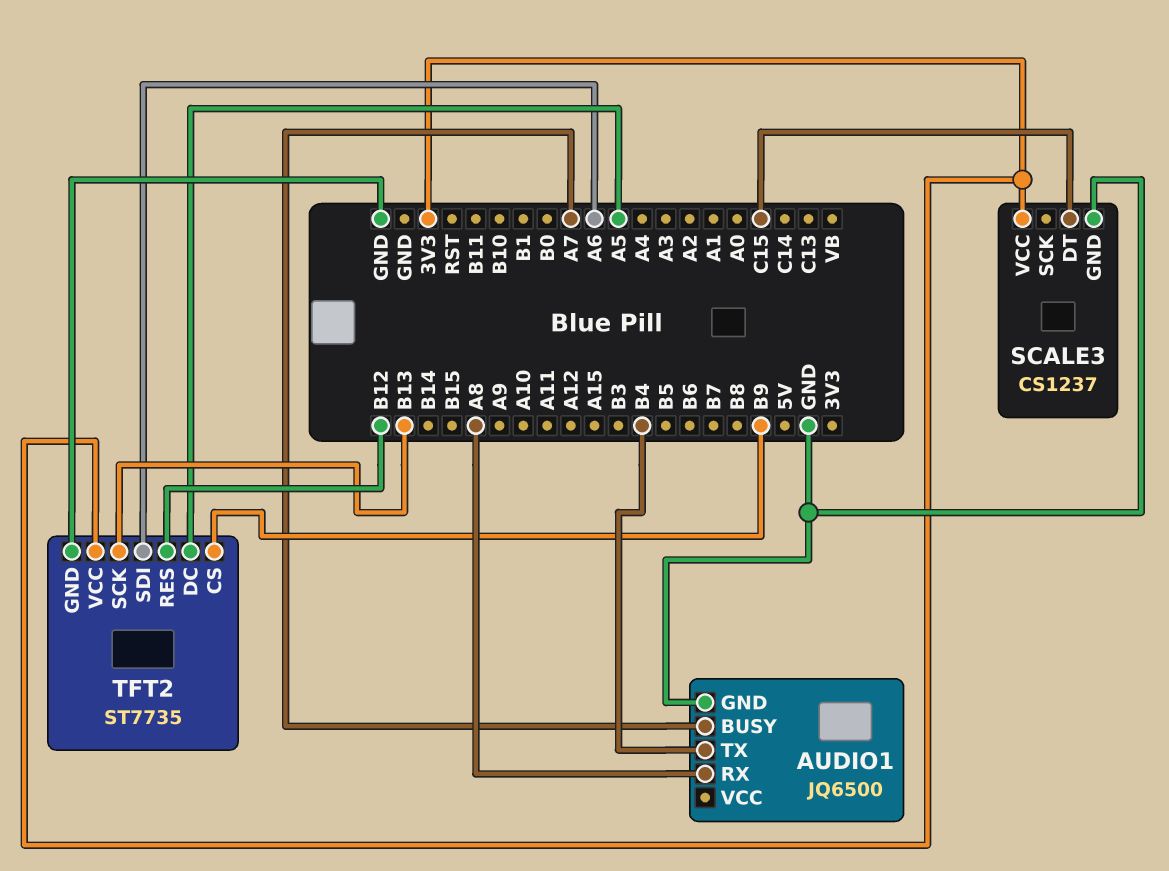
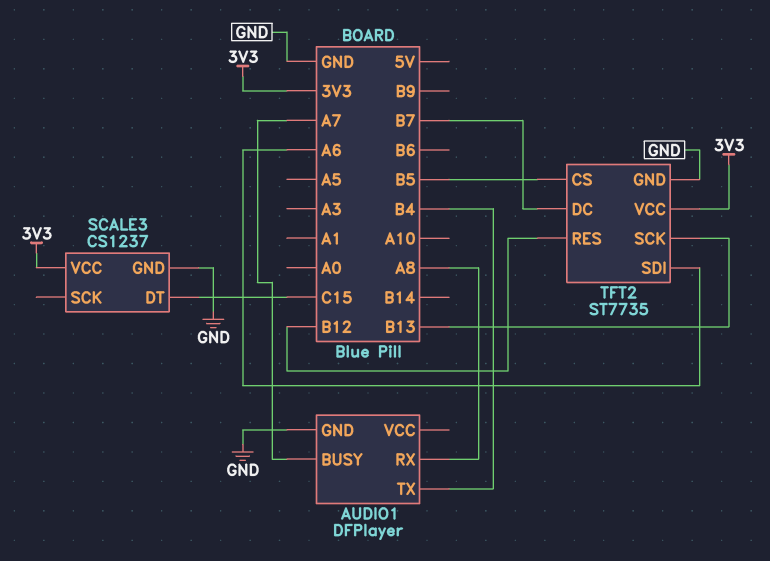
AUDIO1: JQ6500 -> DFPlayer
TFT2 pin CS: B9 -> B5
TFT2 pin DC: A5 -> B7

